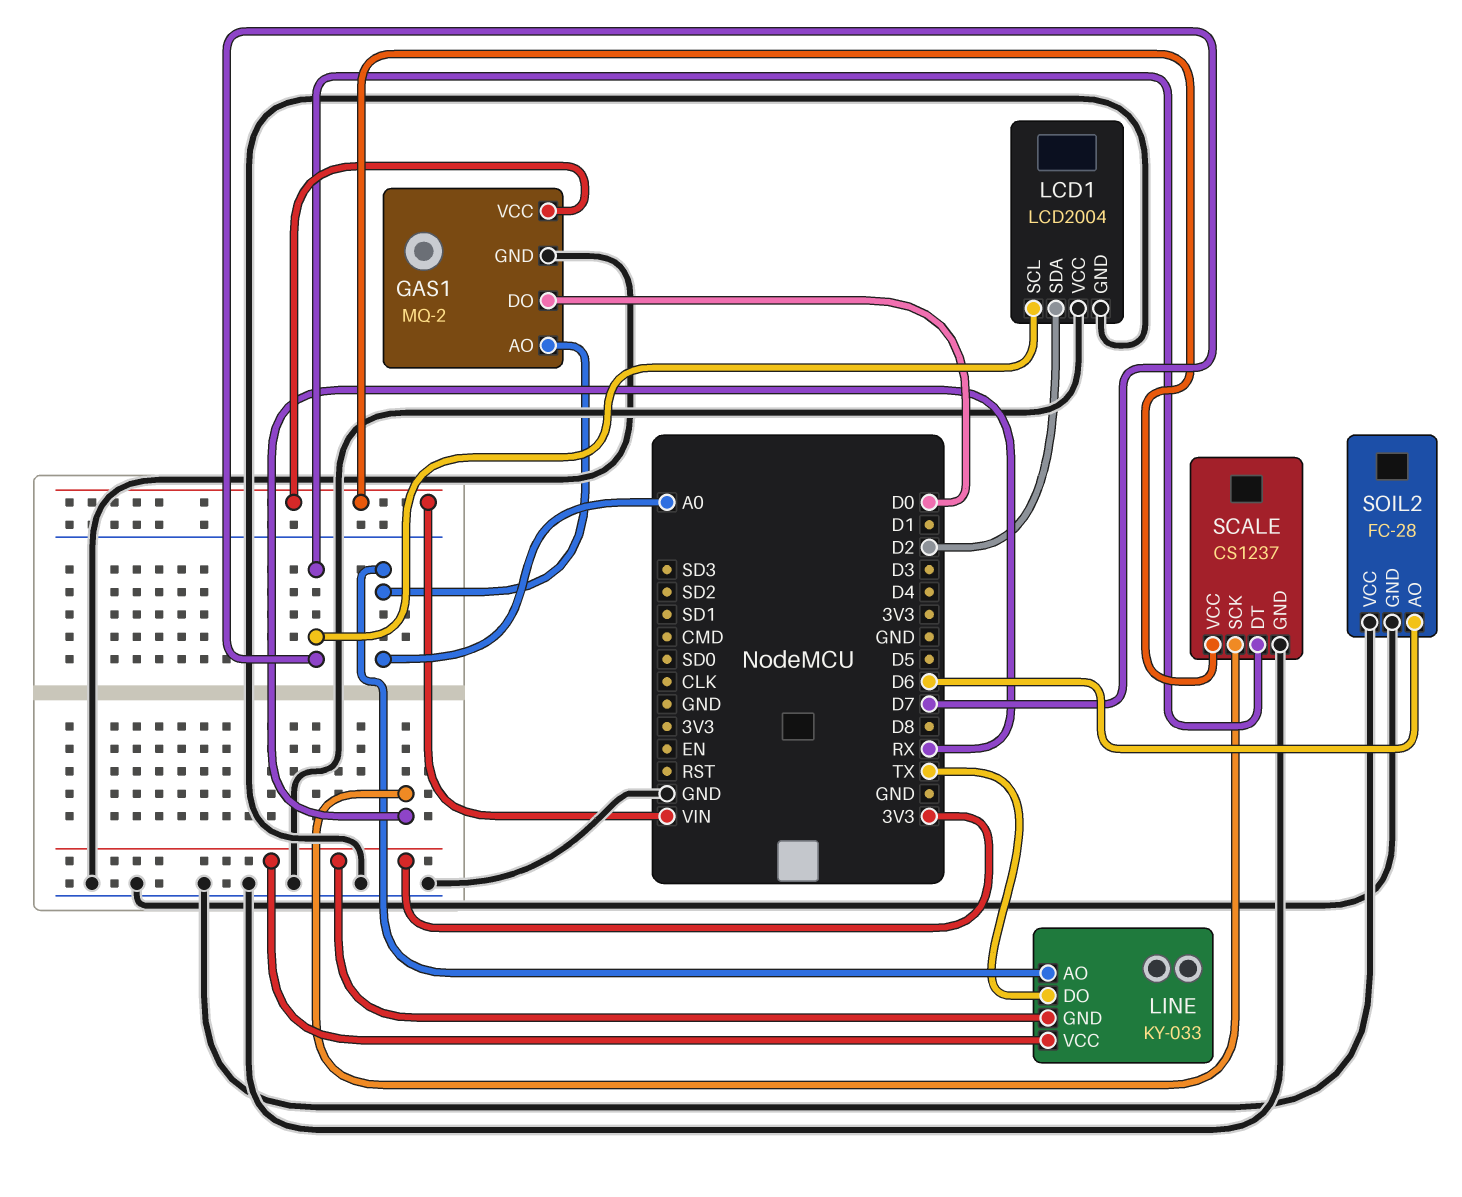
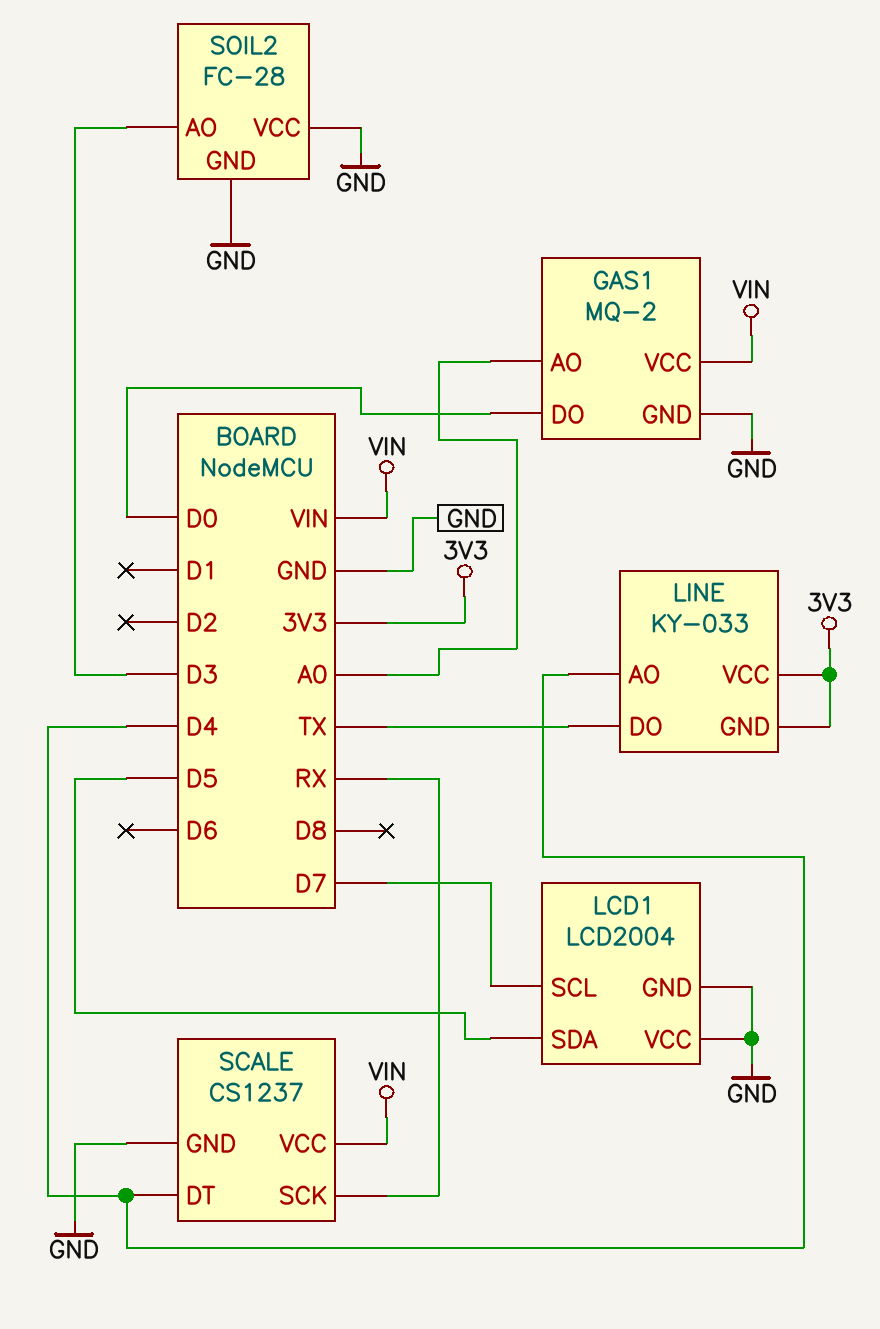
LCD1 pin SDA: D2 -> D5
LINE pin AO: A0 -> D4
SCALE pin DT: D7 -> D4
SOIL2 pin AO: D6 -> D3

